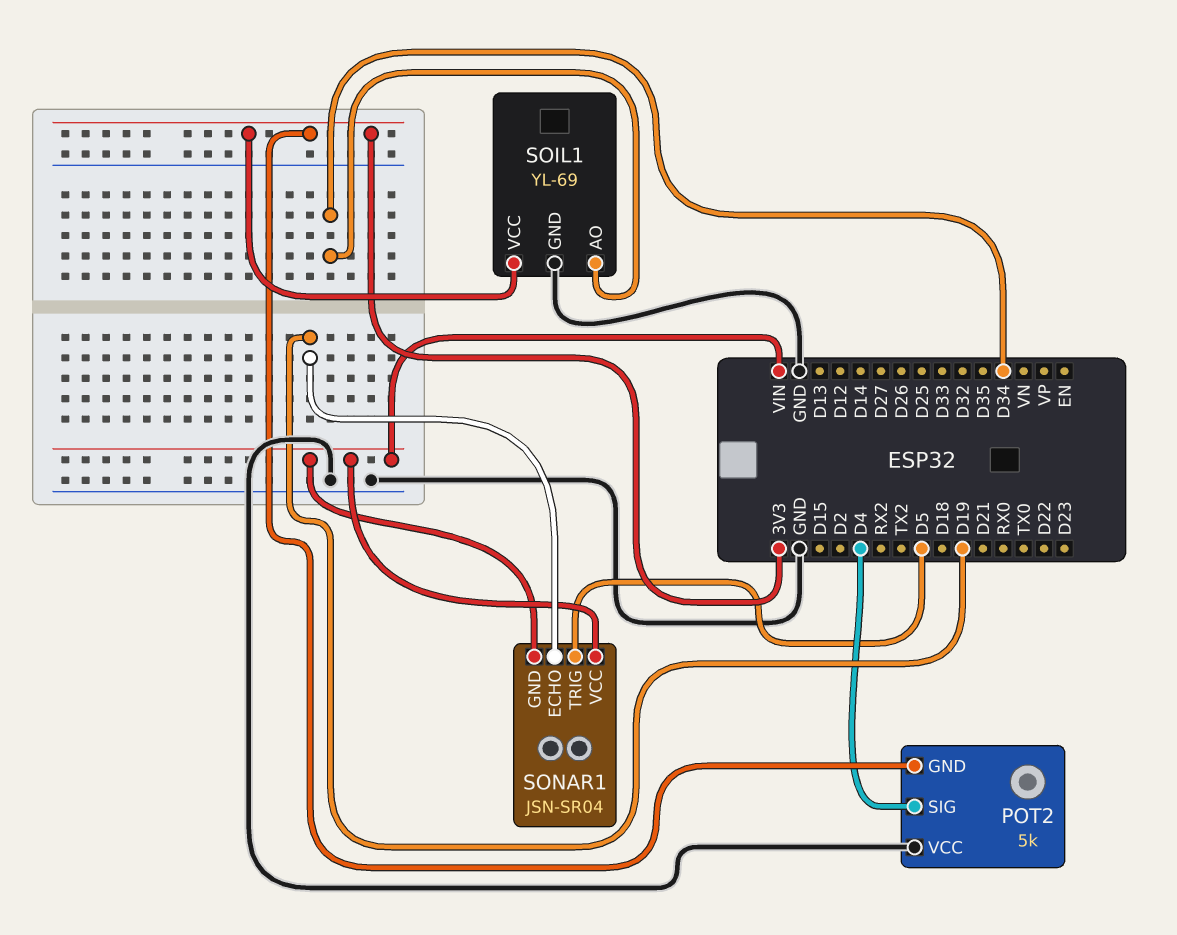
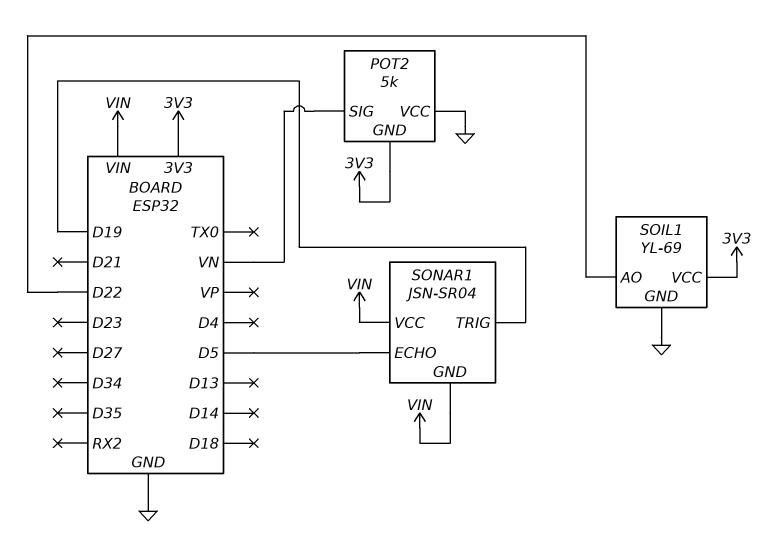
POT2 pin SIG: D4 -> VN
SOIL1 pin AO: D34 -> D22
SONAR1 pin ECHO: D19 -> D5
SONAR1 pin TRIG: D5 -> D19

